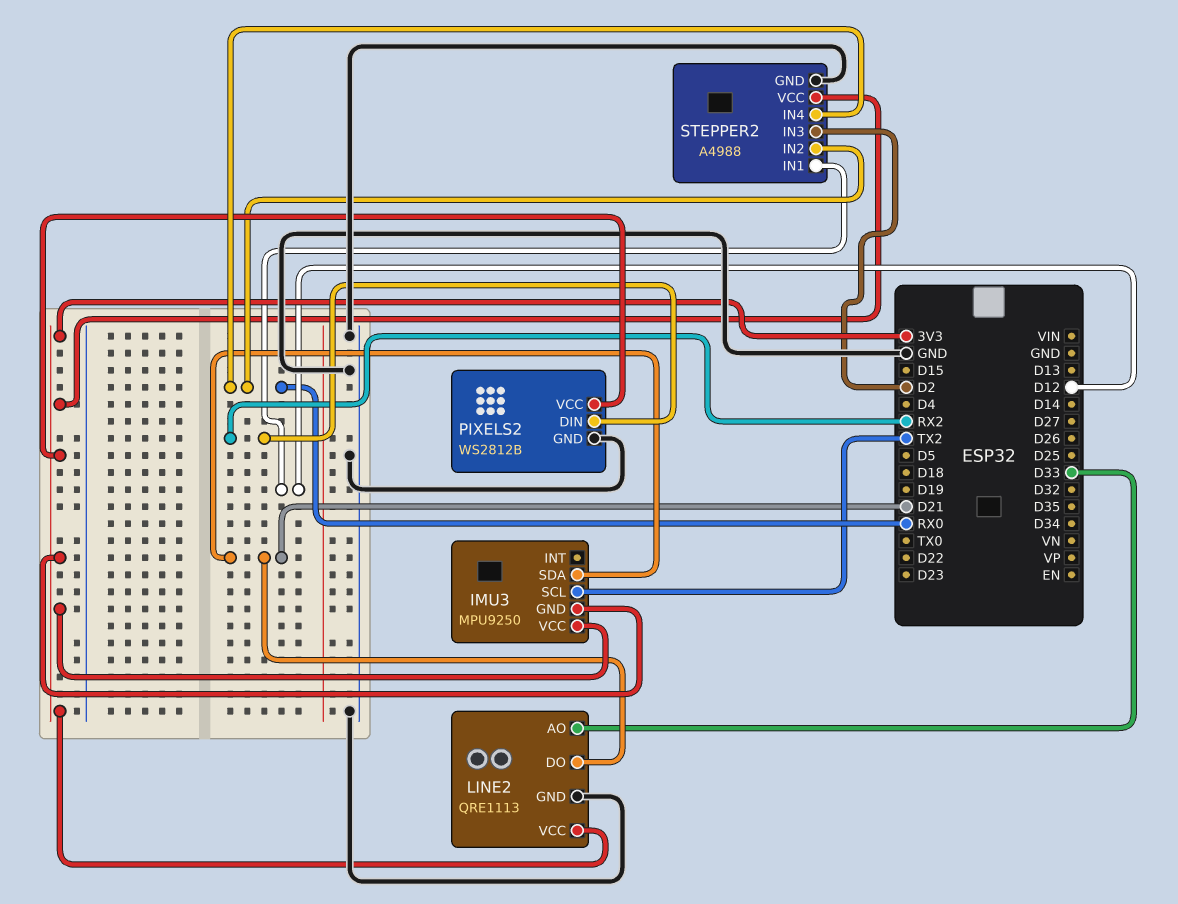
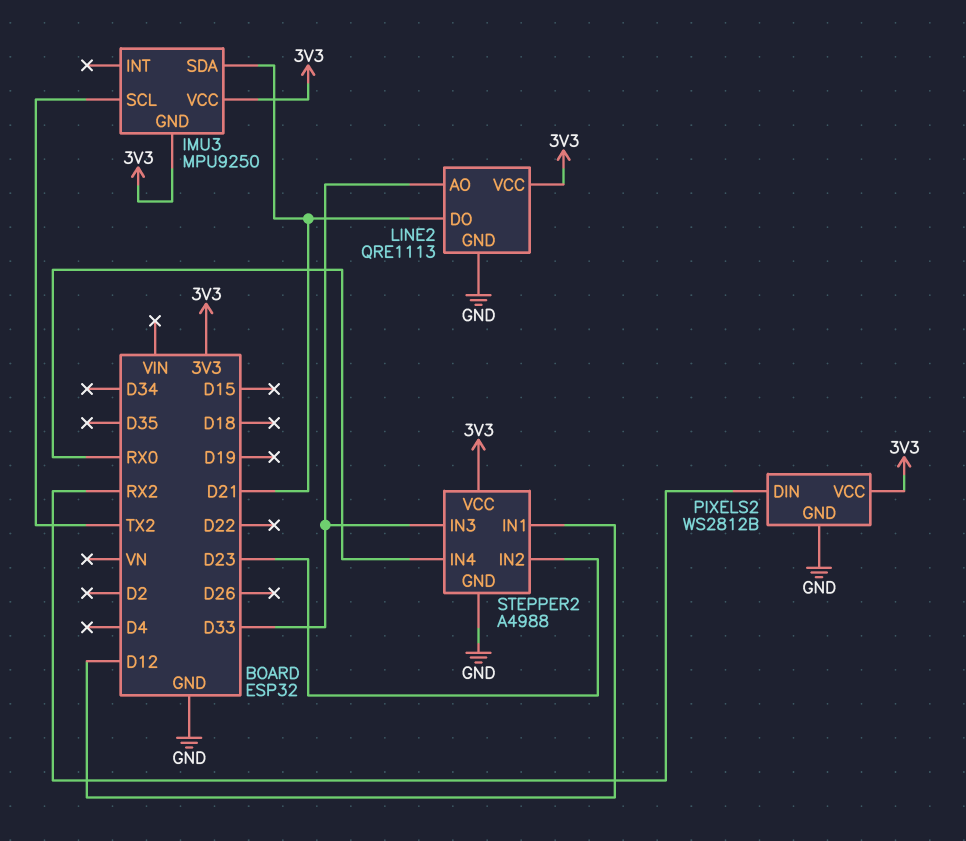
STEPPER2 pin IN2: RX0 -> D23
STEPPER2 pin IN3: D2 -> D33

